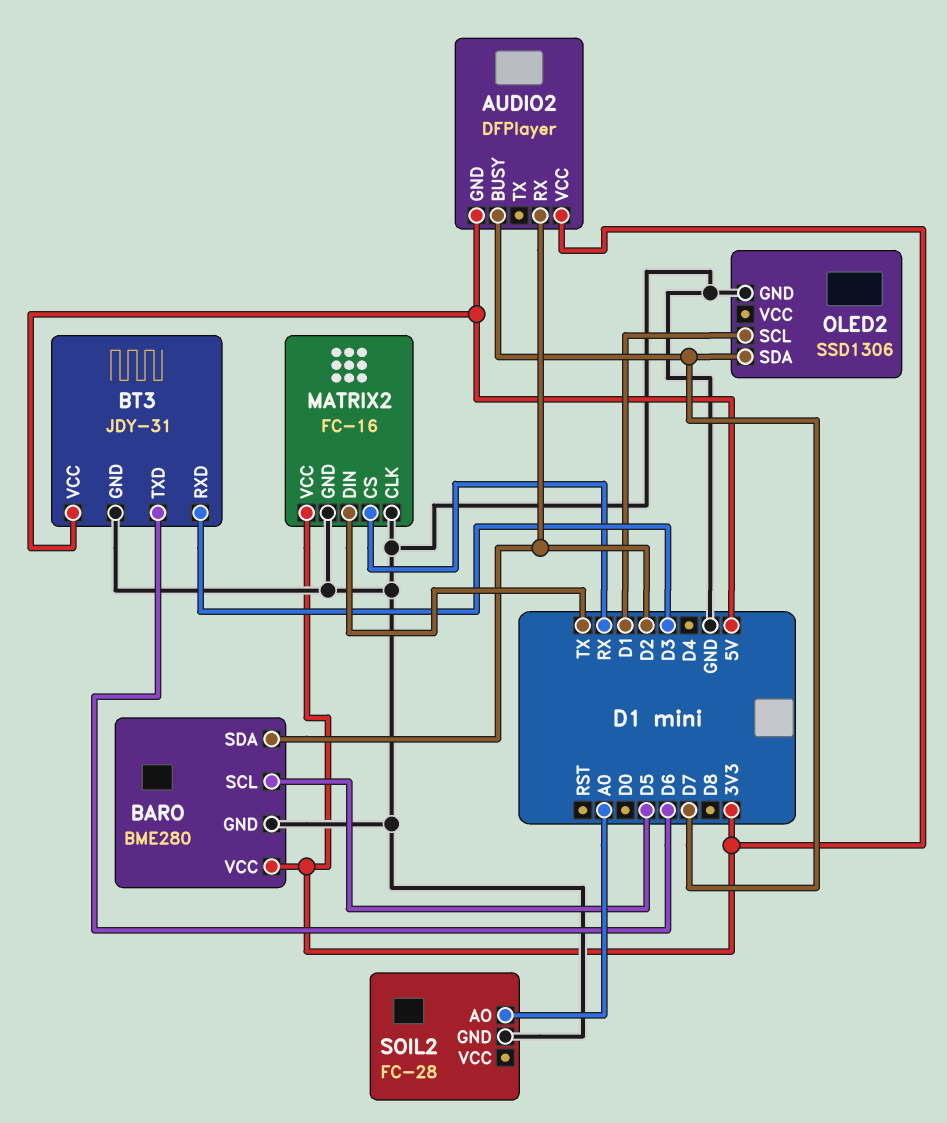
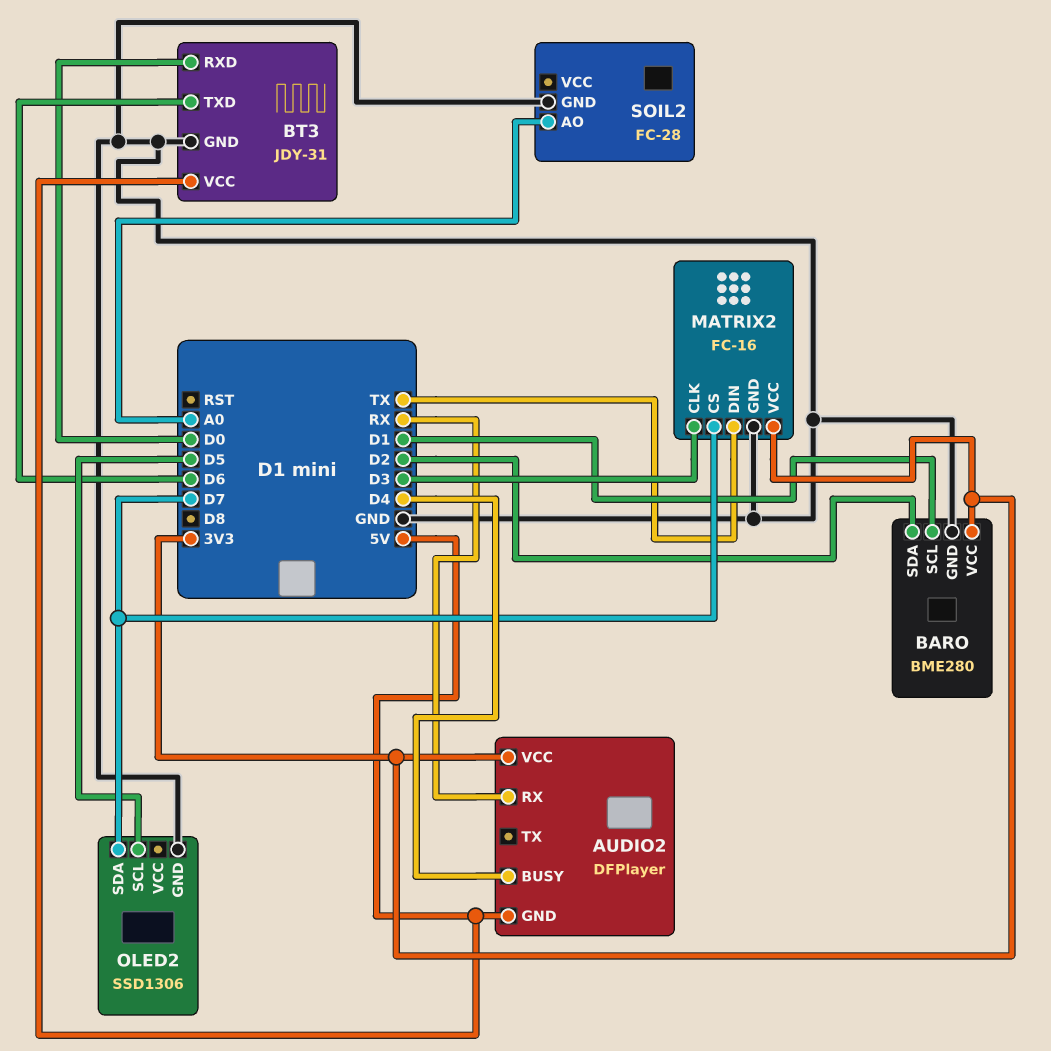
AUDIO2 pin BUSY: D7 -> D4
AUDIO2 pin RX: D2 -> RX
BARO pin SCL: D5 -> D1
BT3 pin RXD: D3 -> D0
MATRIX2 pin CLK: GND -> D3
MATRIX2 pin CS: RX -> D7
OLED2 pin SCL: D1 -> D5

